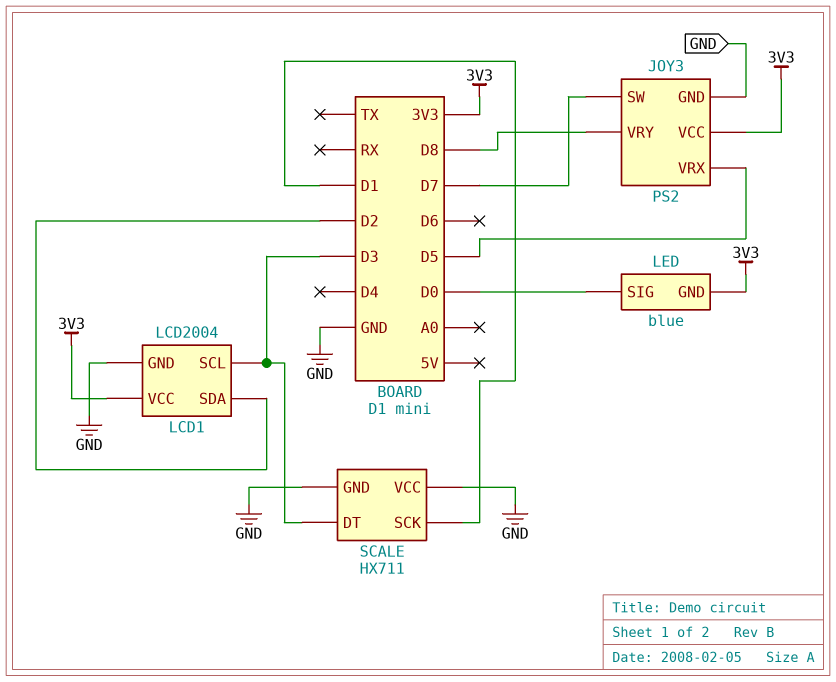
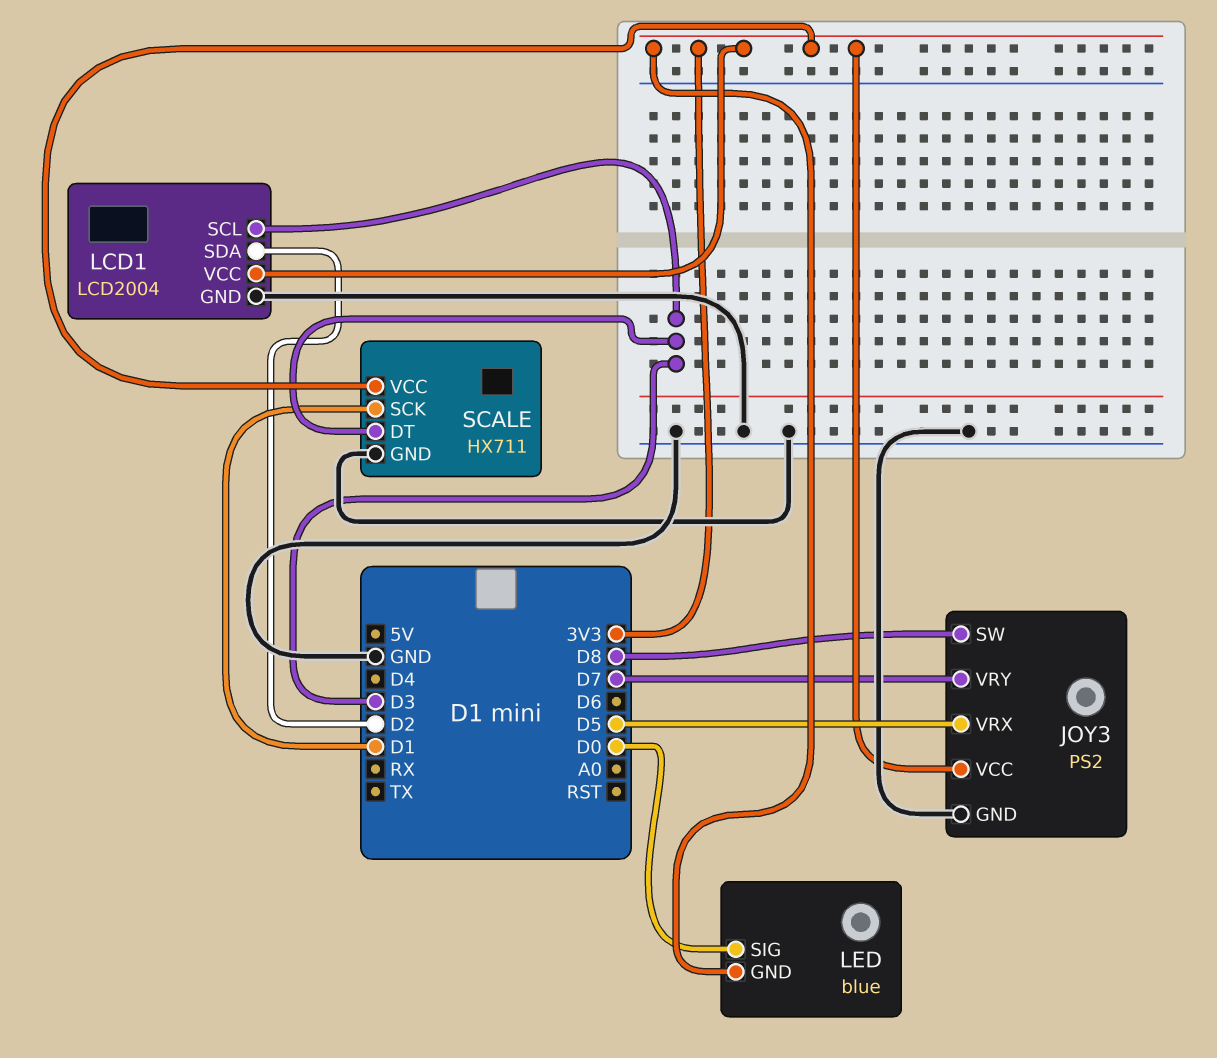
JOY3 pin SW: D7 -> D8
JOY3 pin VRY: D8 -> D7
SCALE pin VCC: GND -> 3V3

